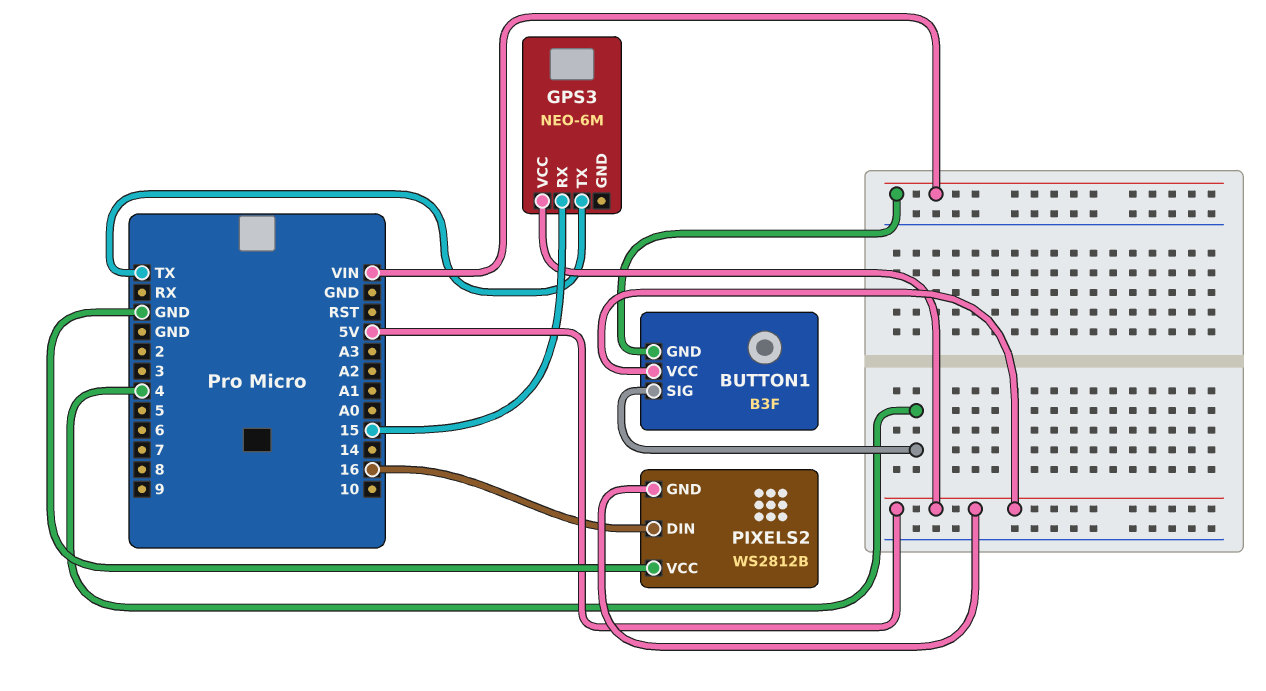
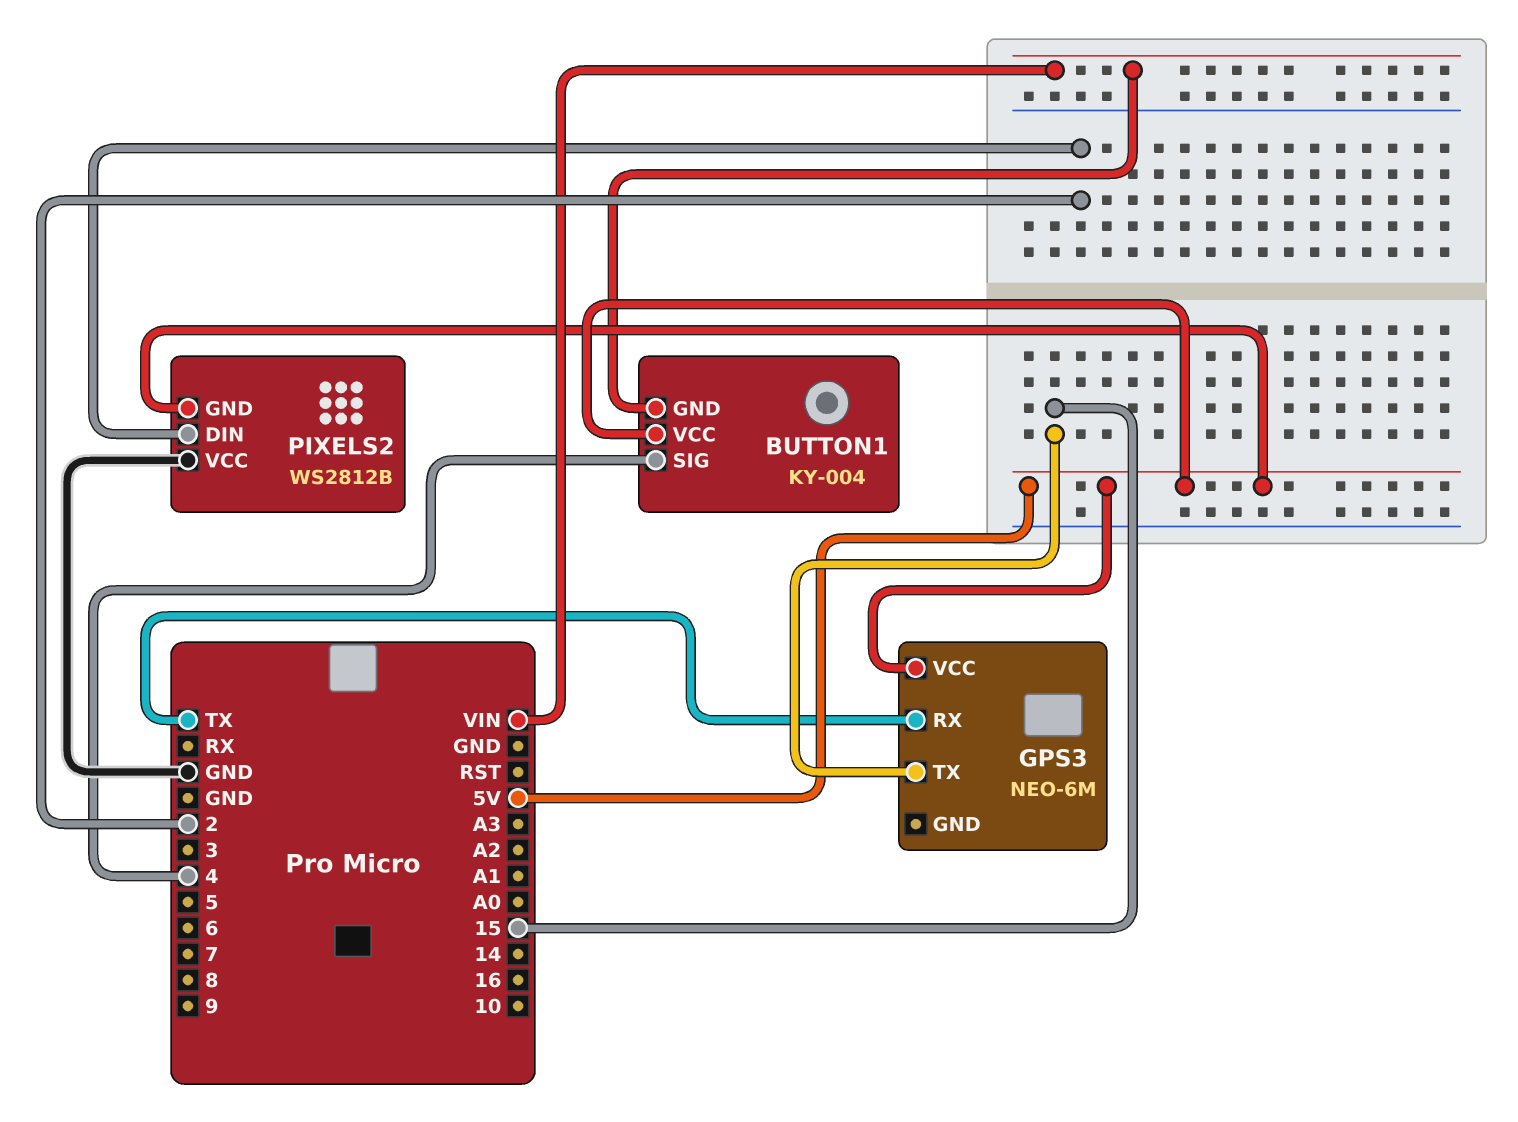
BUTTON1: B3F -> KY-004
GPS3 pin RX: 15 -> TX
GPS3 pin TX: TX -> 15
PIXELS2 pin DIN: 16 -> 2

